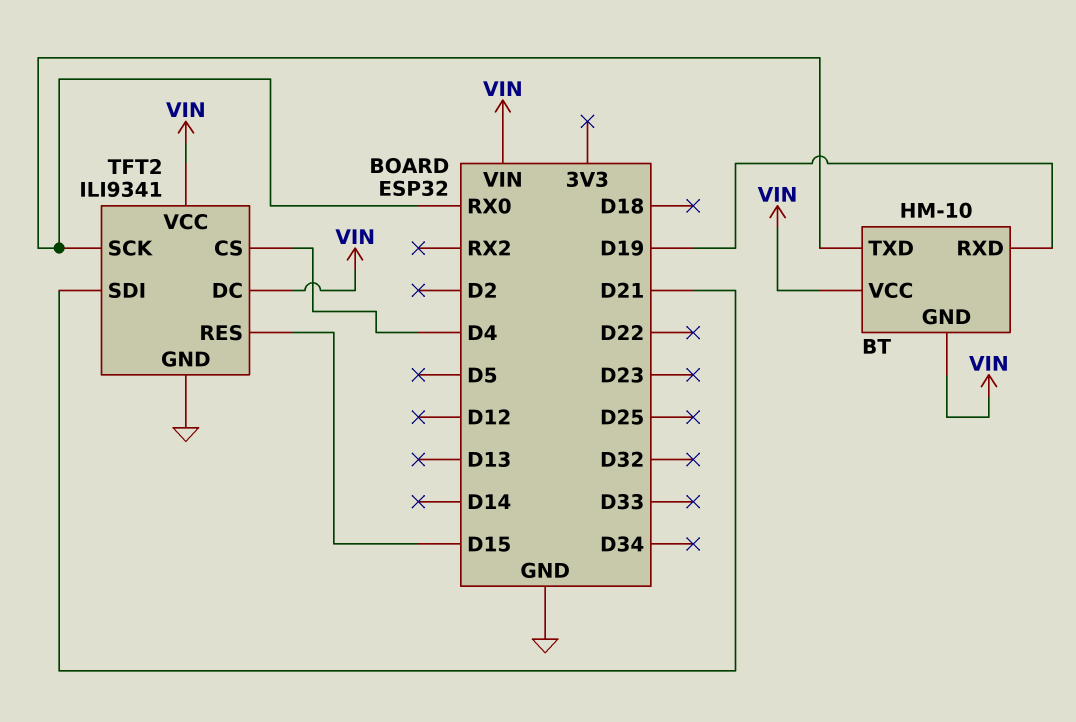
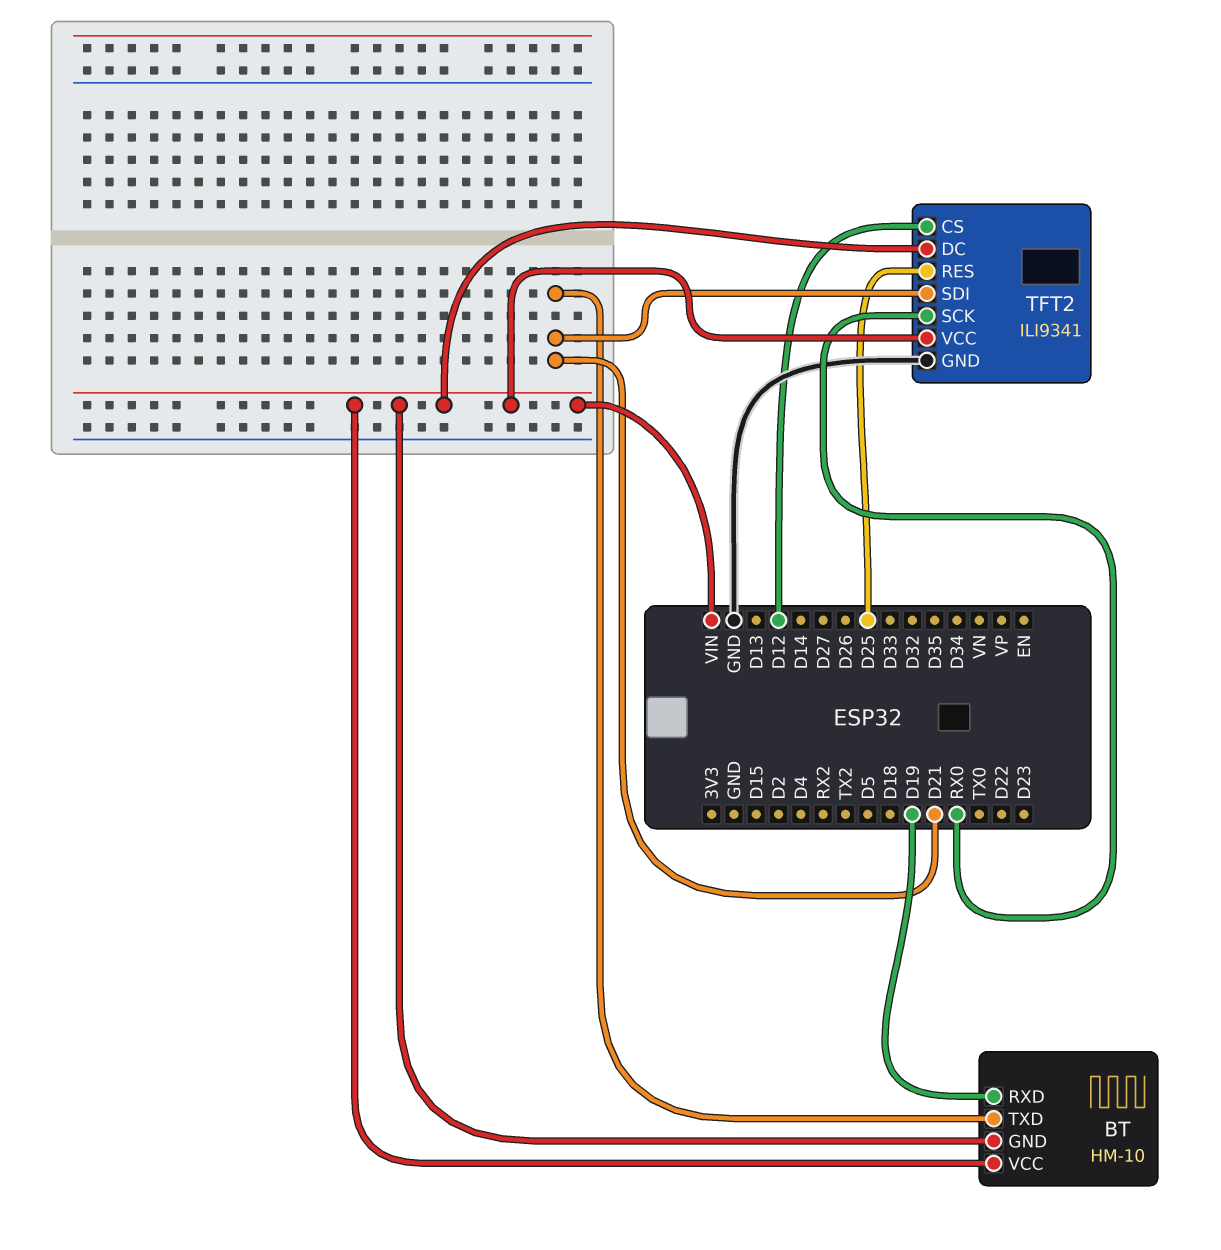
BT pin TXD: RX0 -> D21
TFT2 pin CS: D4 -> D12
TFT2 pin RES: D15 -> D25

